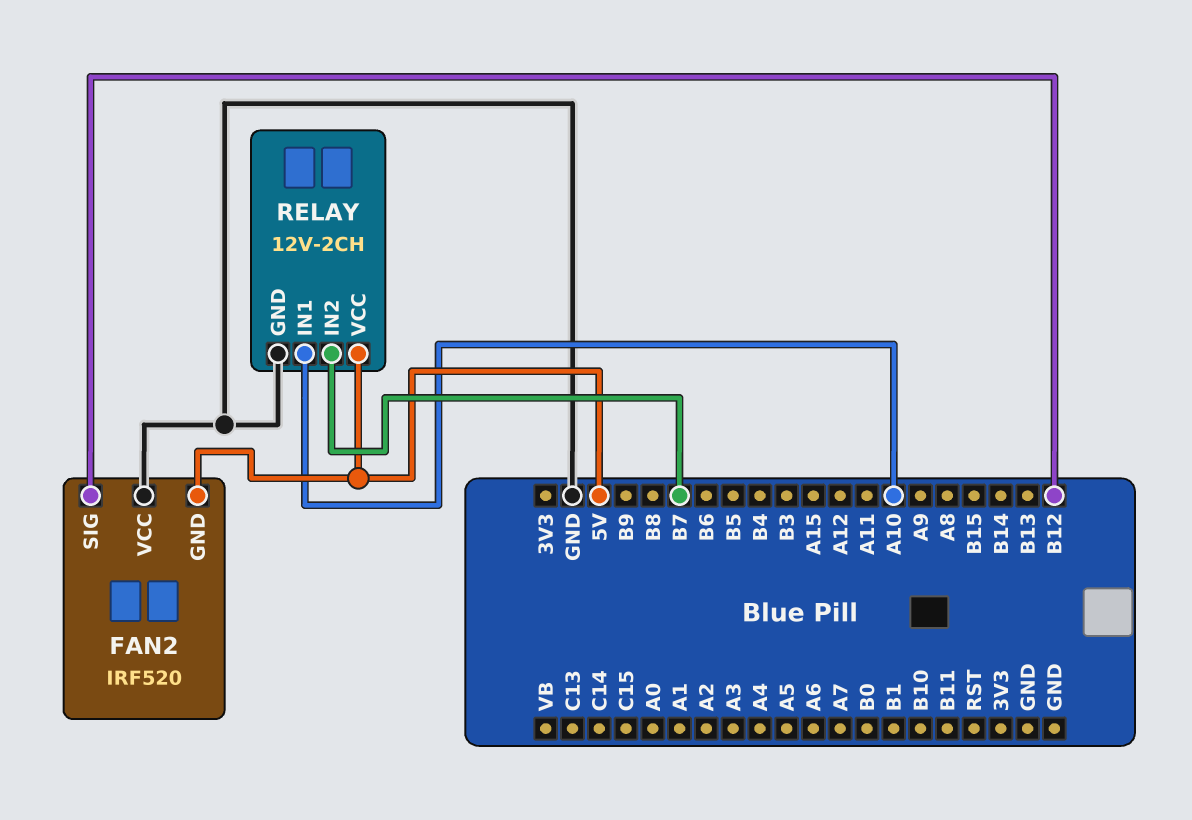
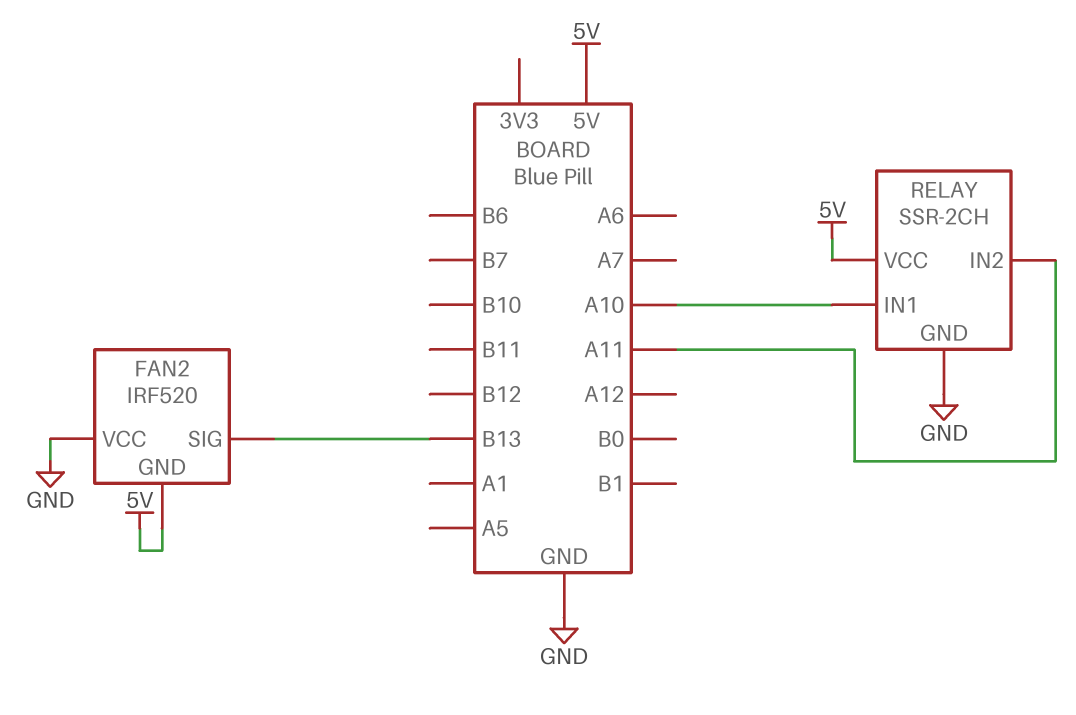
FAN2 pin SIG: B12 -> B13
RELAY: 12V-2CH -> SSR-2CH
RELAY pin IN2: B7 -> A11

